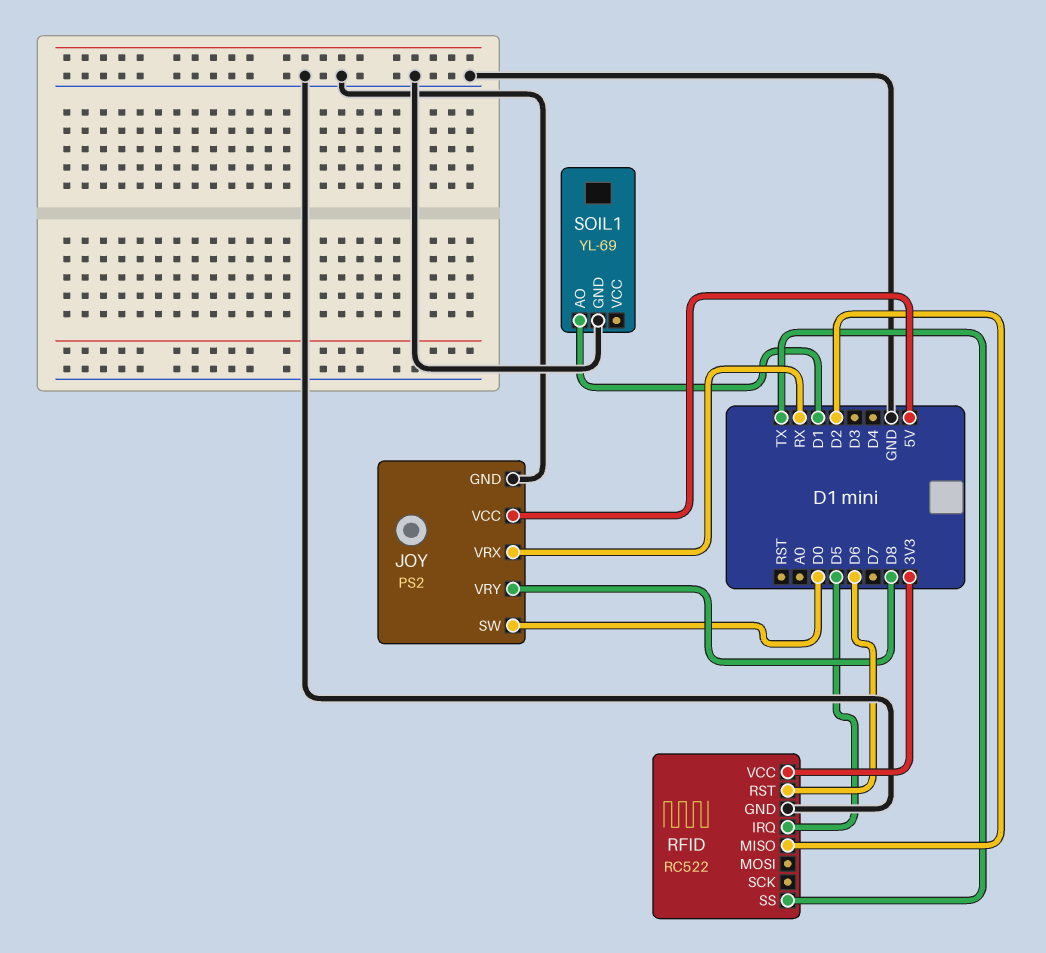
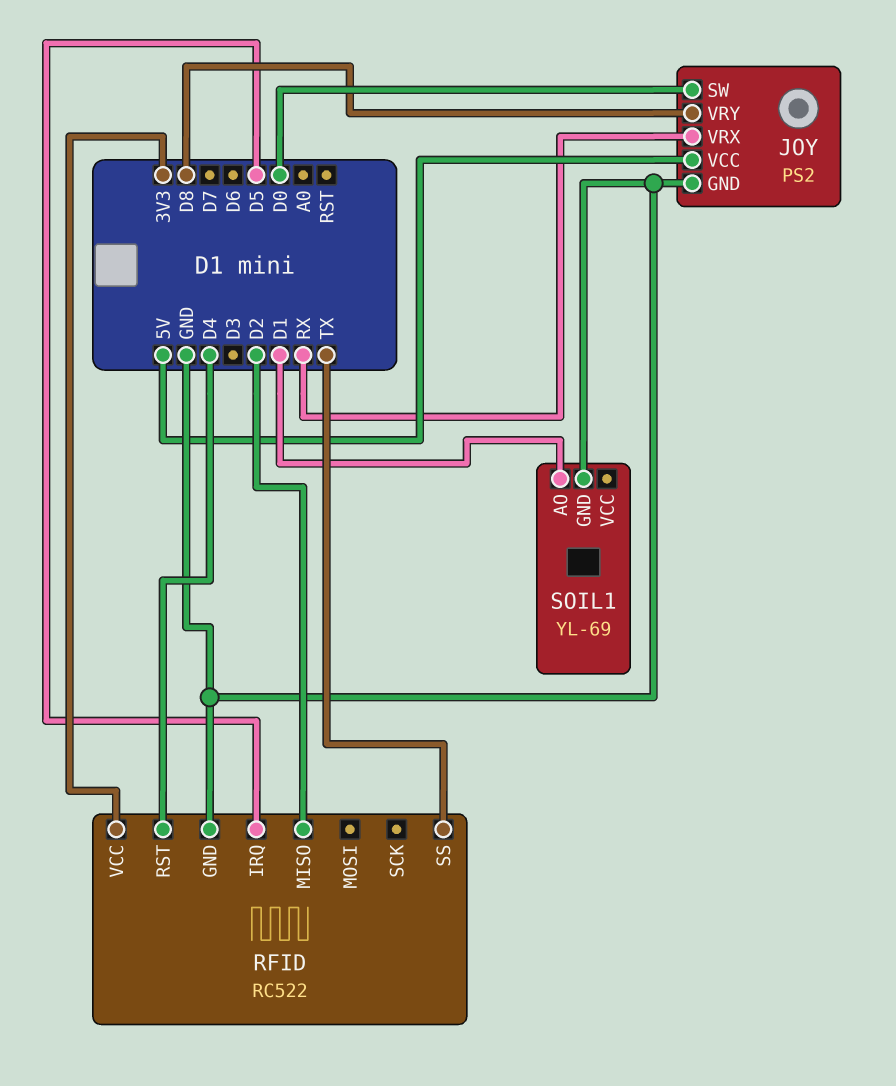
RFID pin RST: D6 -> D4

